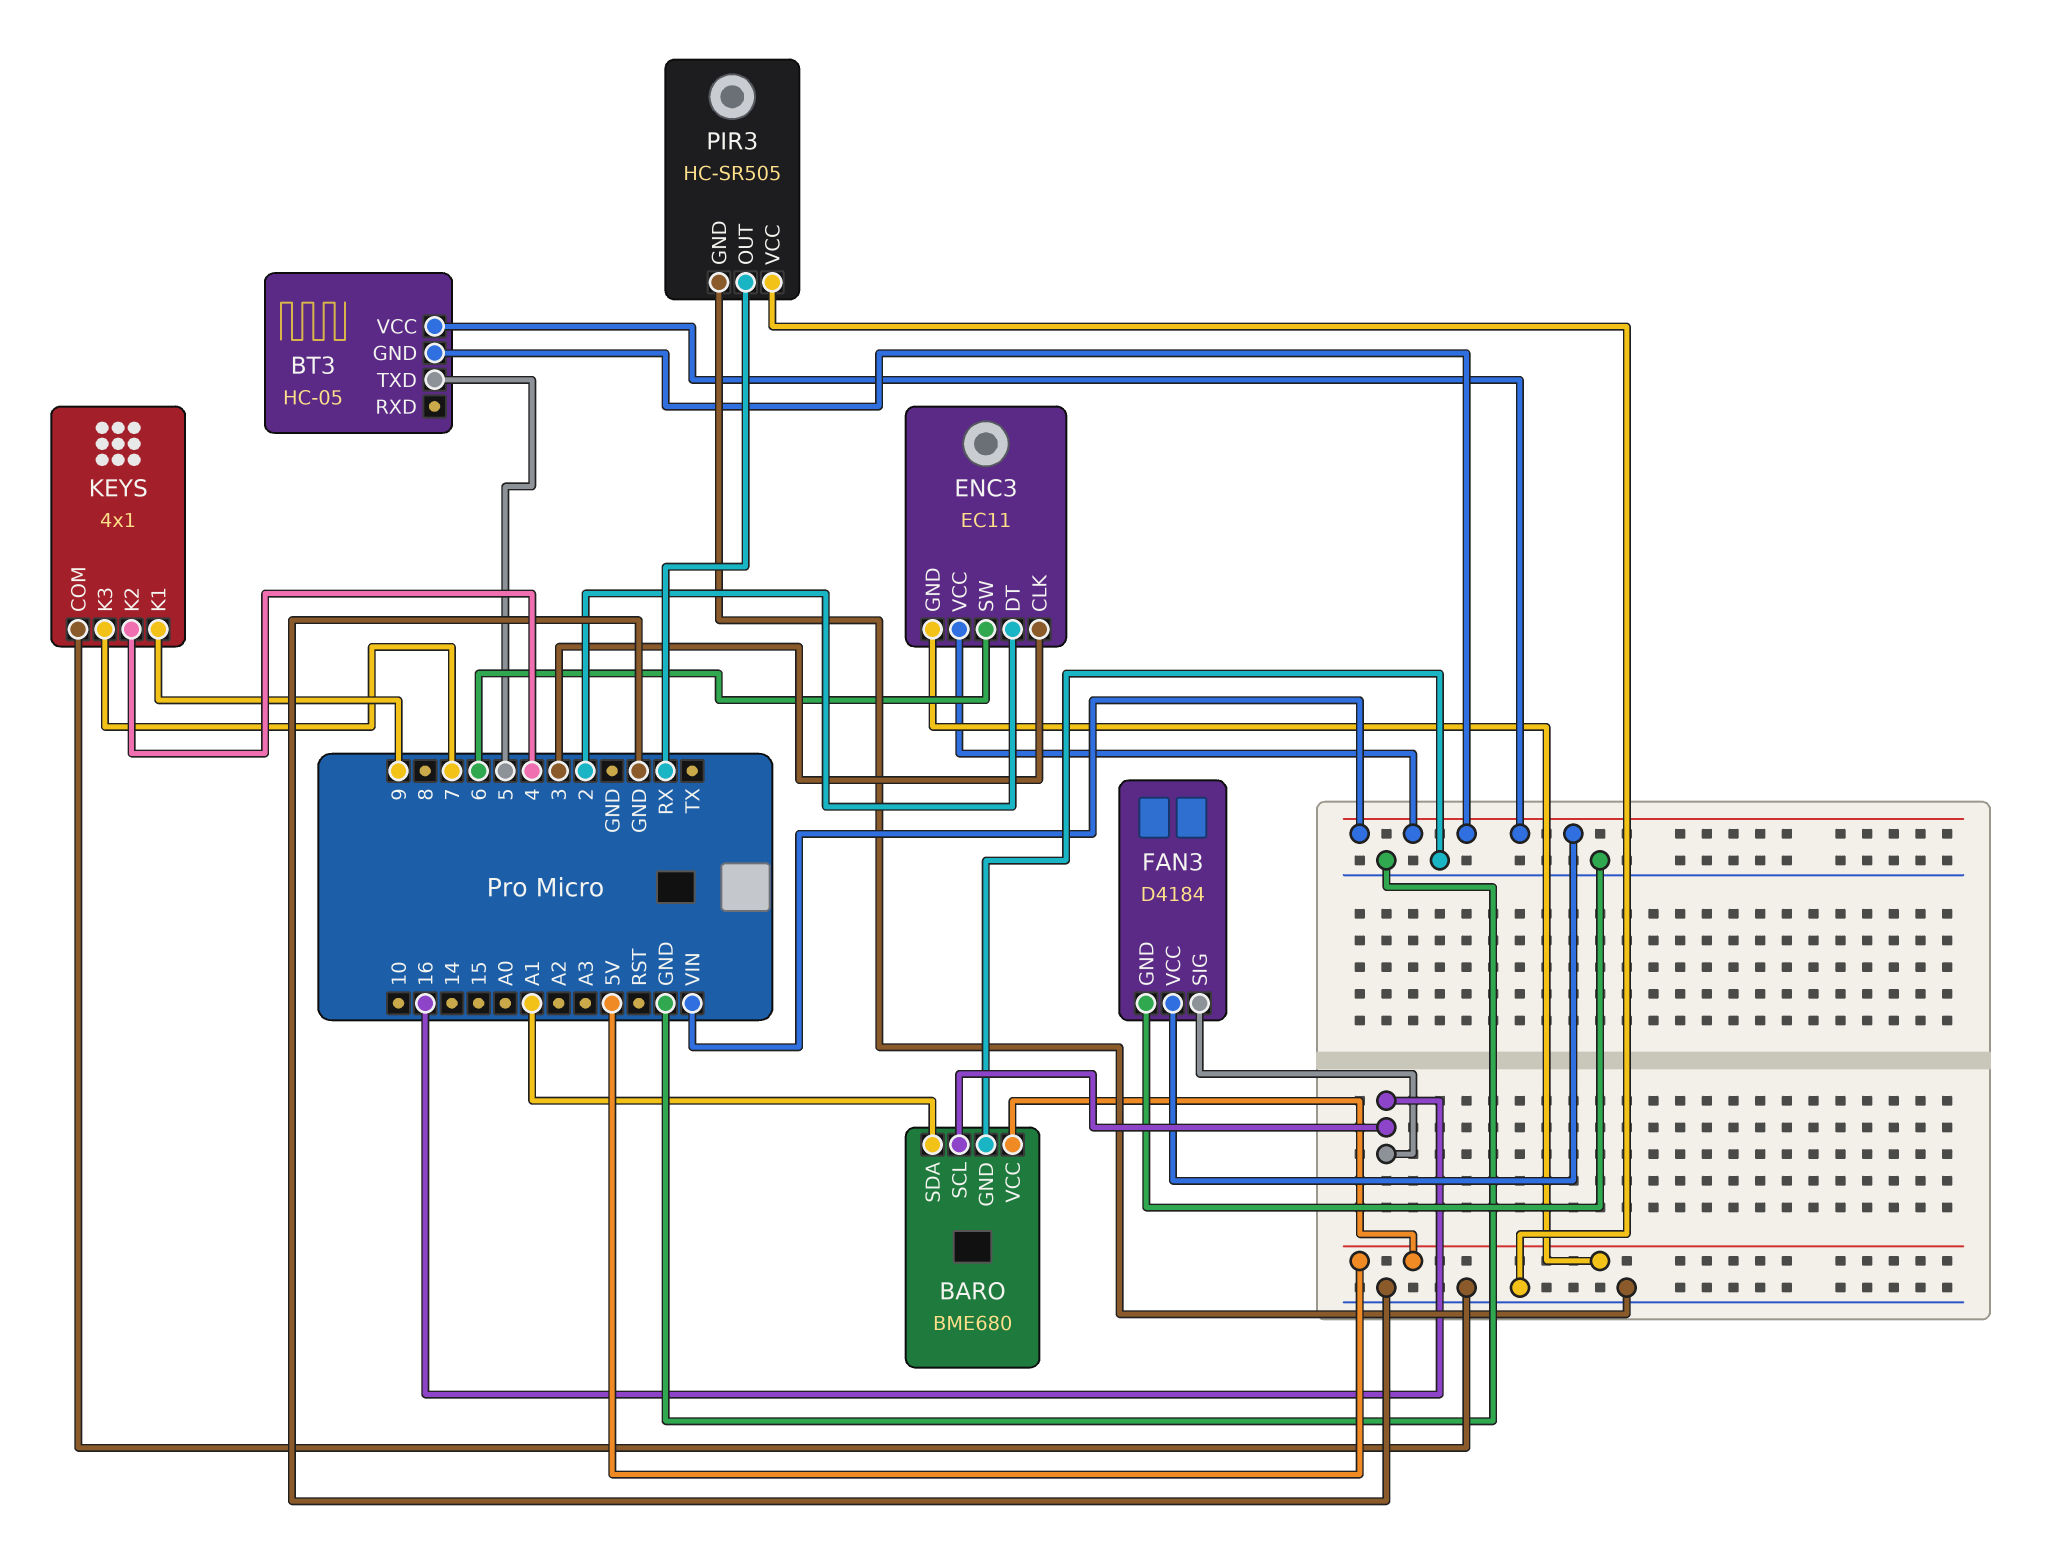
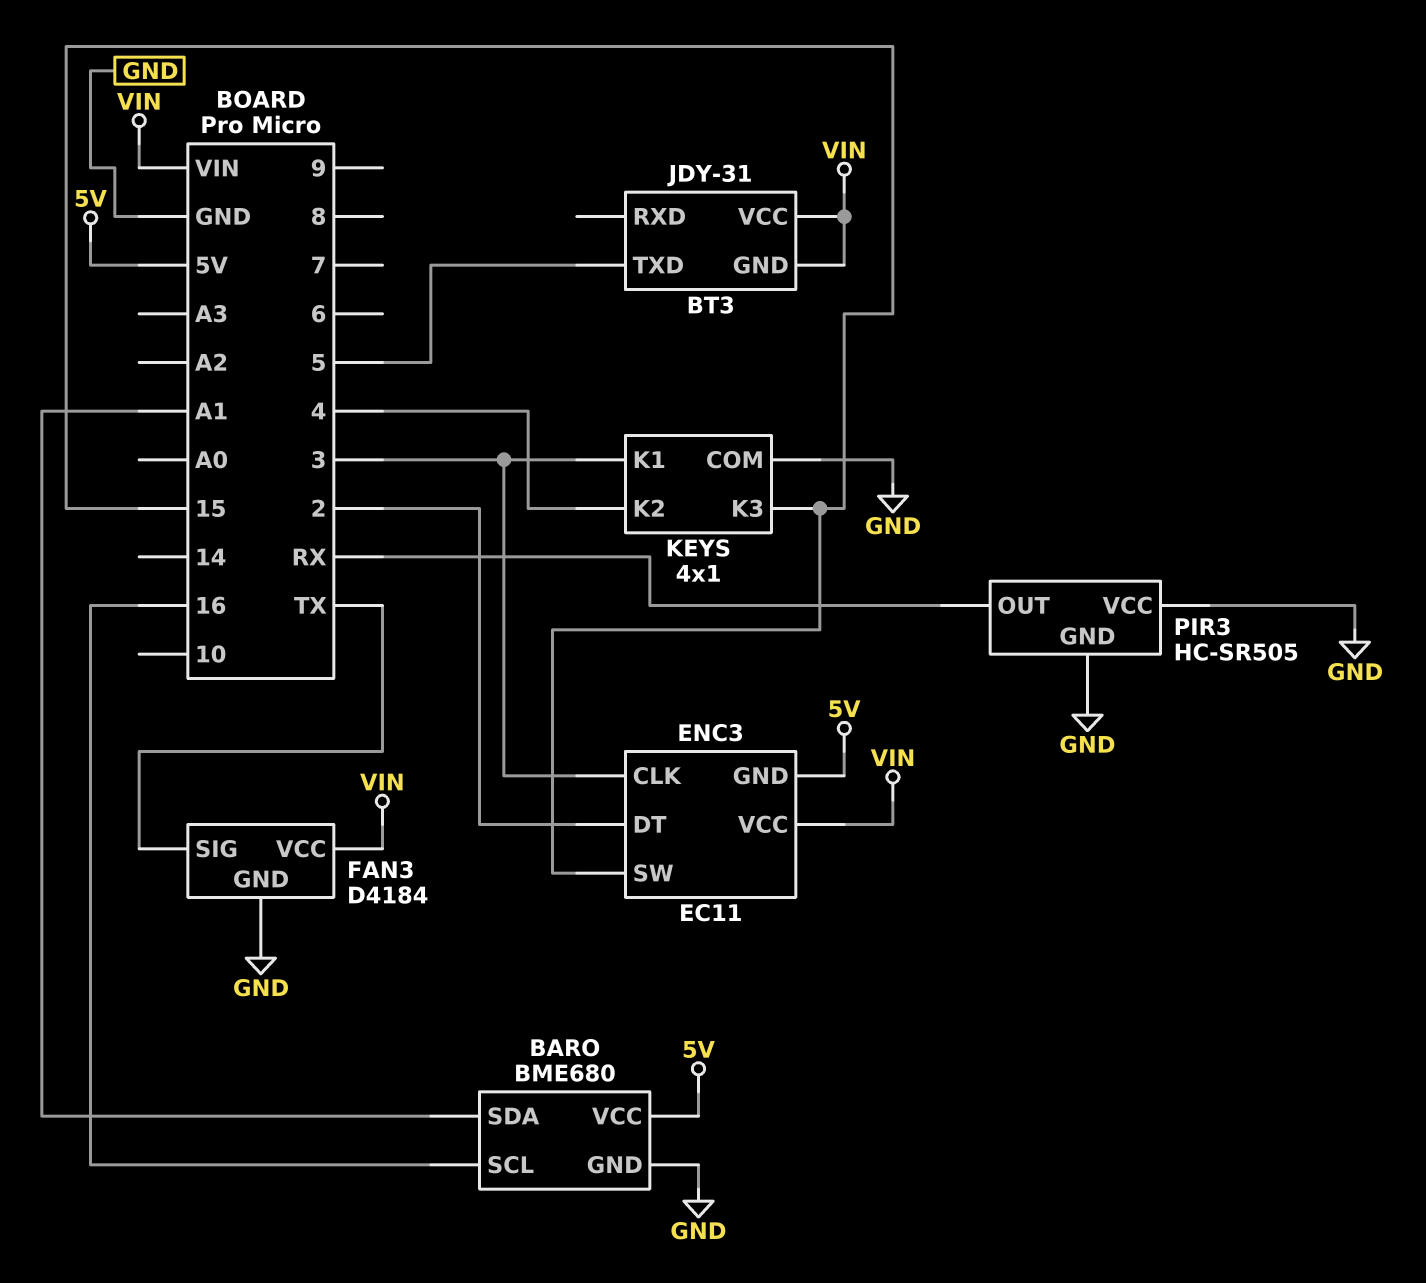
BT3: HC-05 -> JDY-31
ENC3 pin SW: 6 -> 15
FAN3 pin SIG: 16 -> TX
KEYS pin K1: 9 -> 3
KEYS pin K3: 7 -> 15

